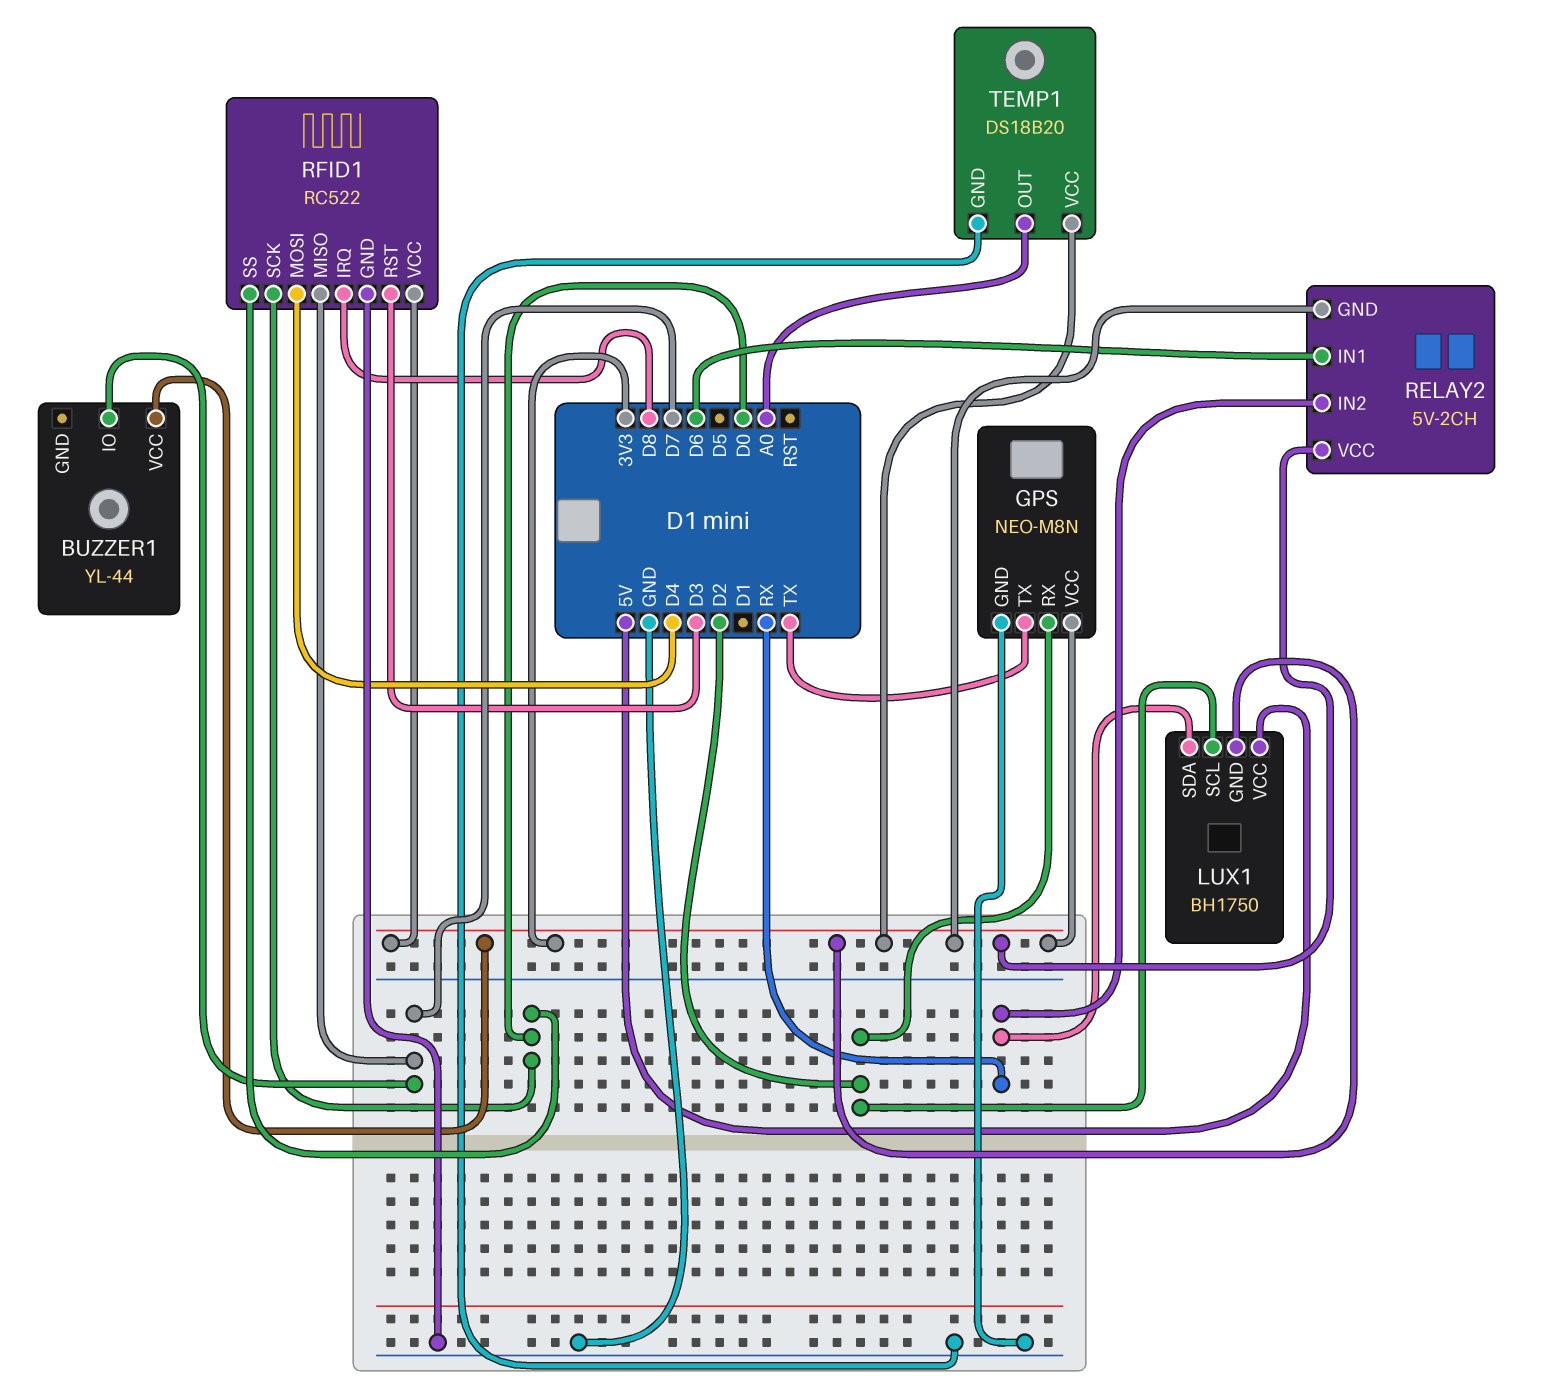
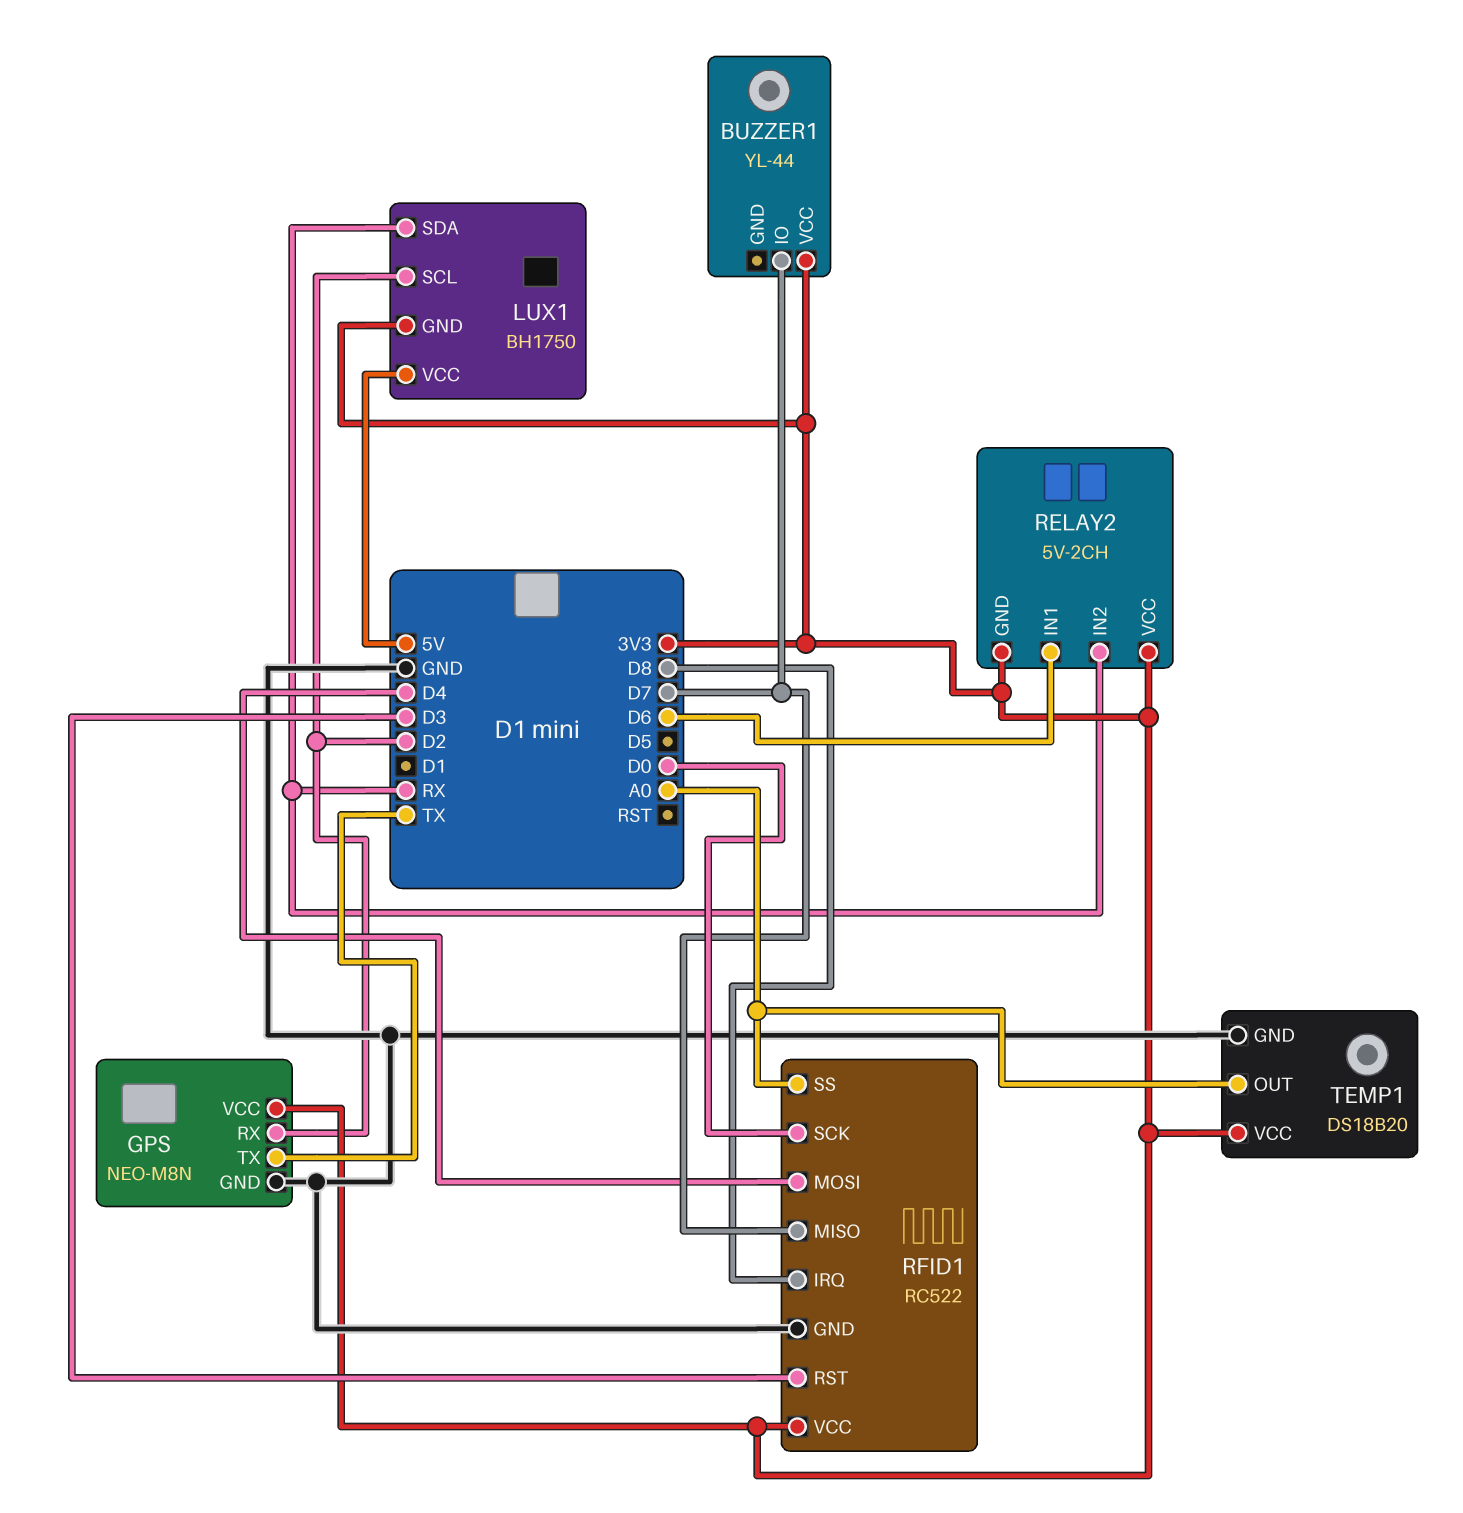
RFID1 pin SS: D0 -> A0

